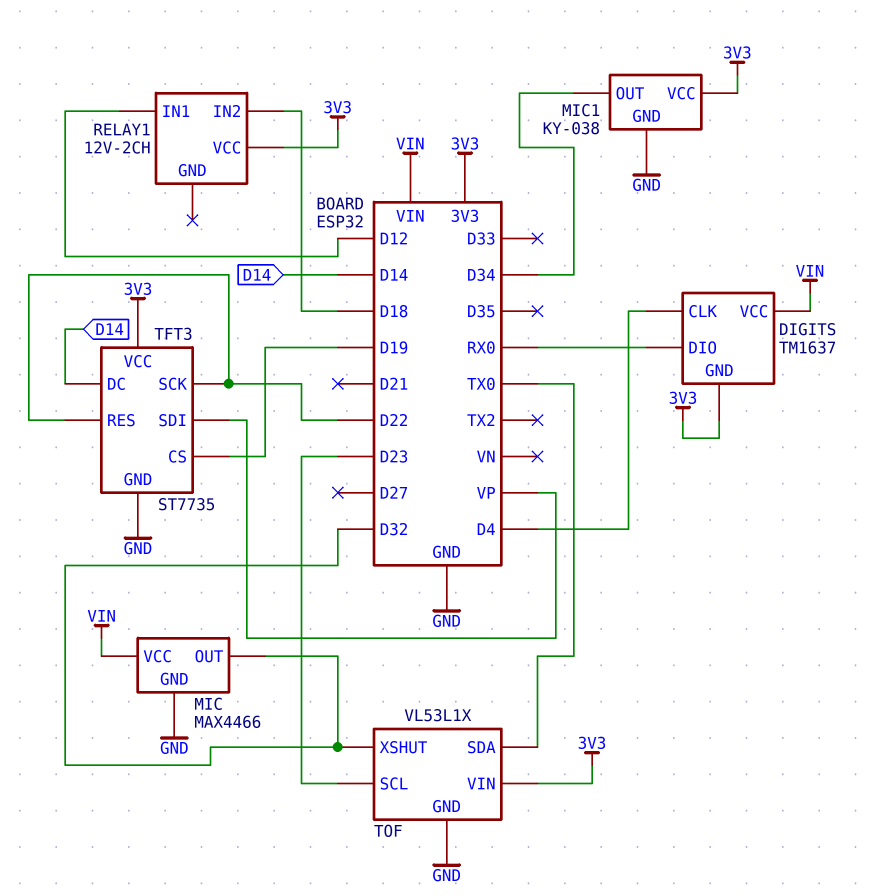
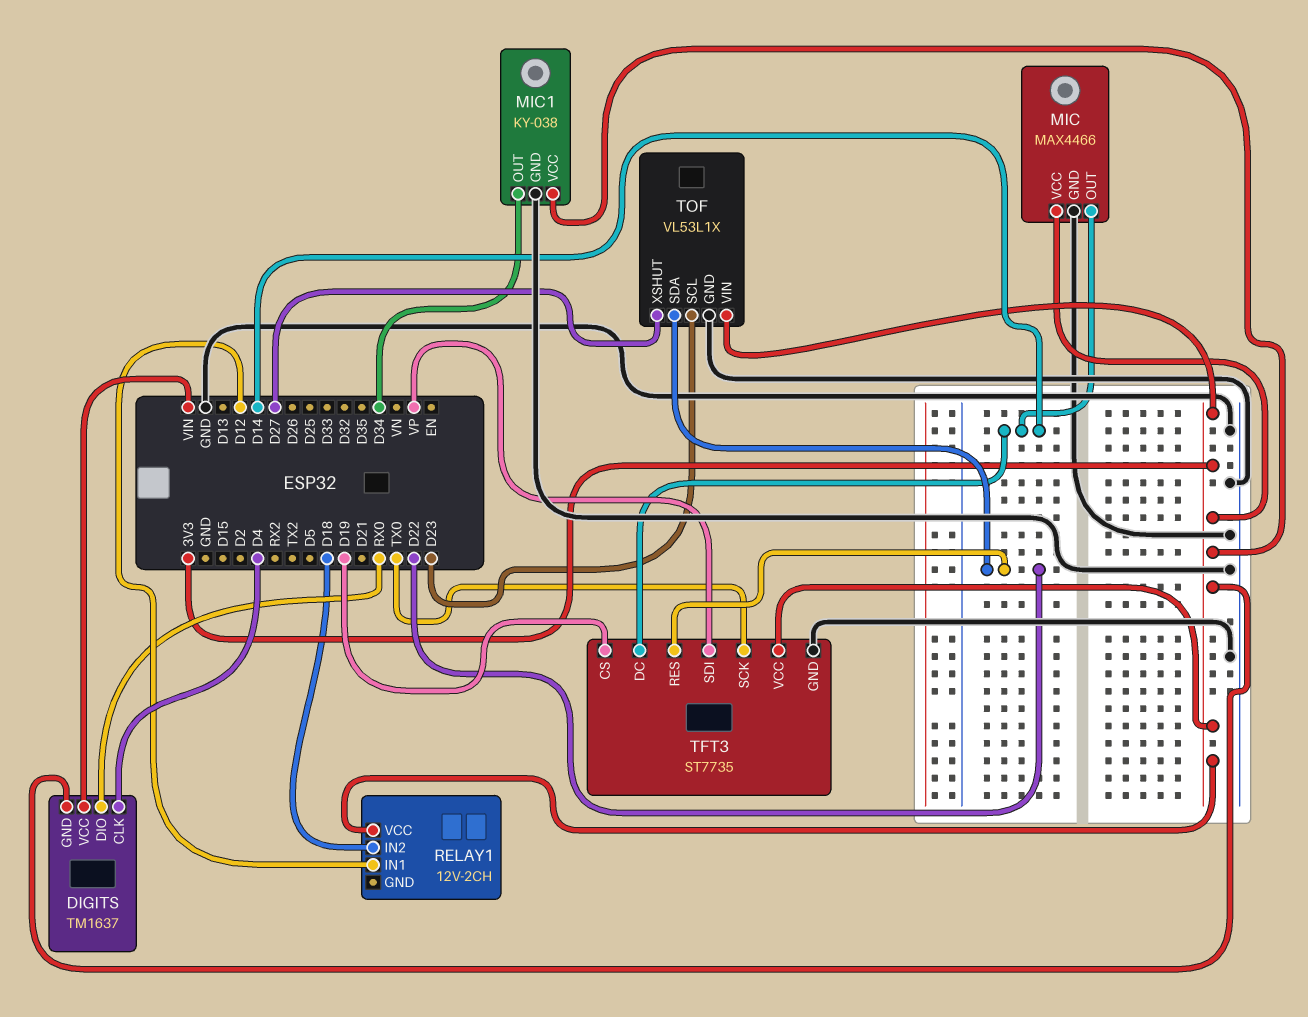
MIC pin OUT: D32 -> D14
MIC pin VCC: VIN -> 3V3
TFT3 pin SCK: D22 -> TX0
TOF pin SDA: TX0 -> D22
TOF pin XSHUT: D32 -> D27

